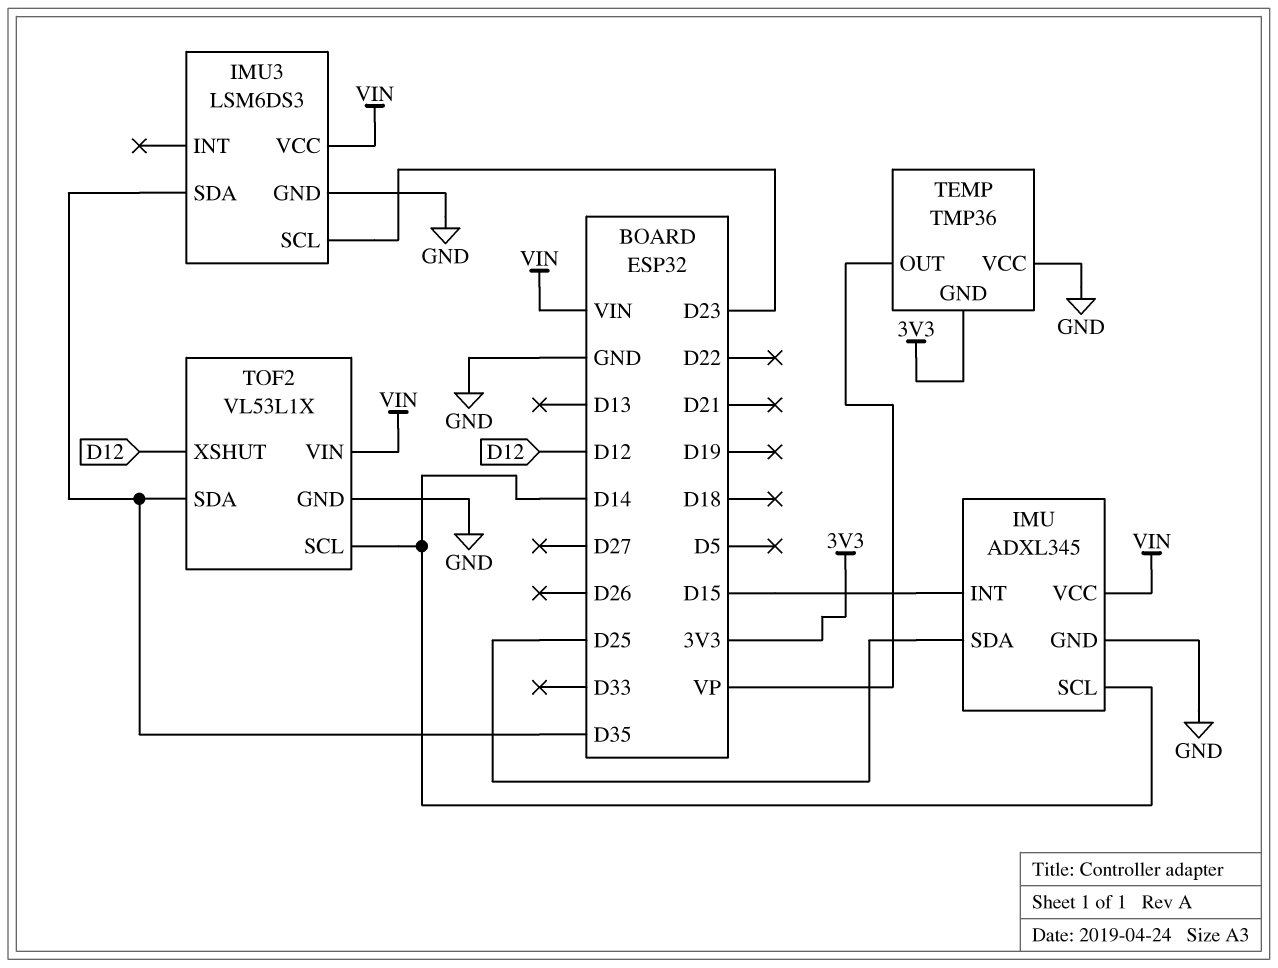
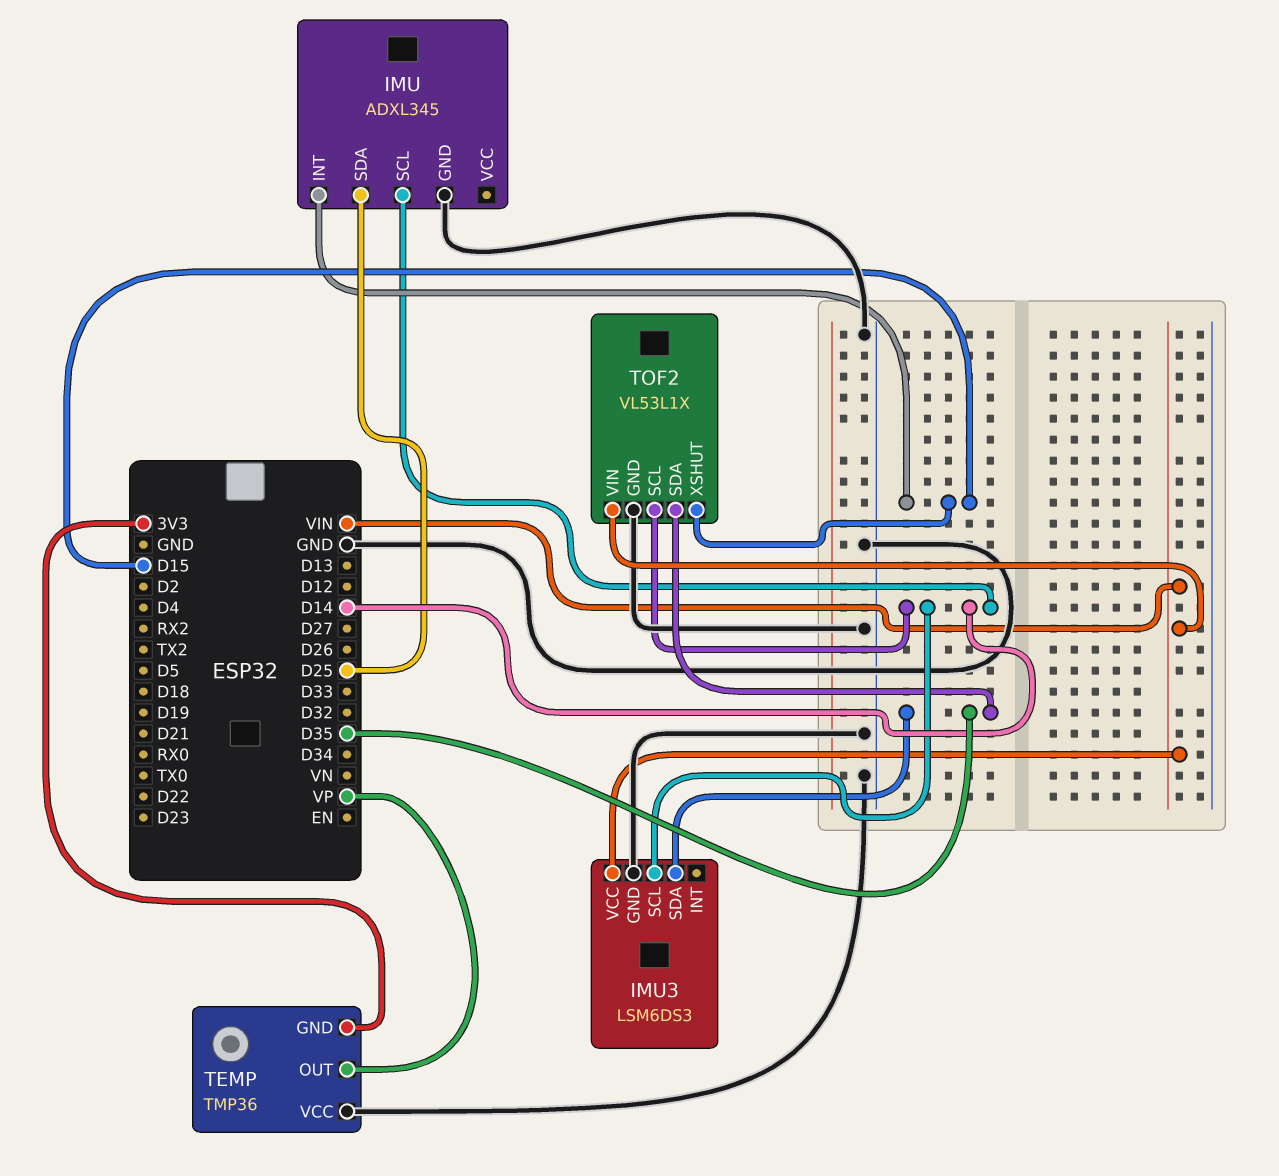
IMU pin VCC: VIN -> none
IMU3 pin SCL: D23 -> D14
TOF2 pin XSHUT: D12 -> D15

